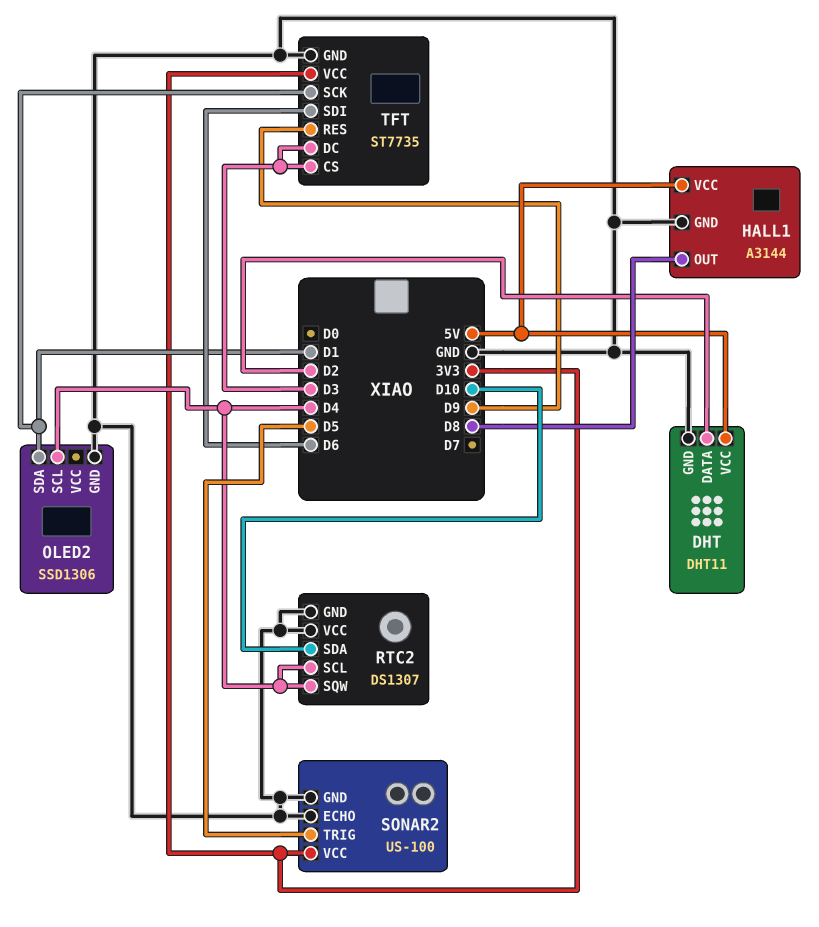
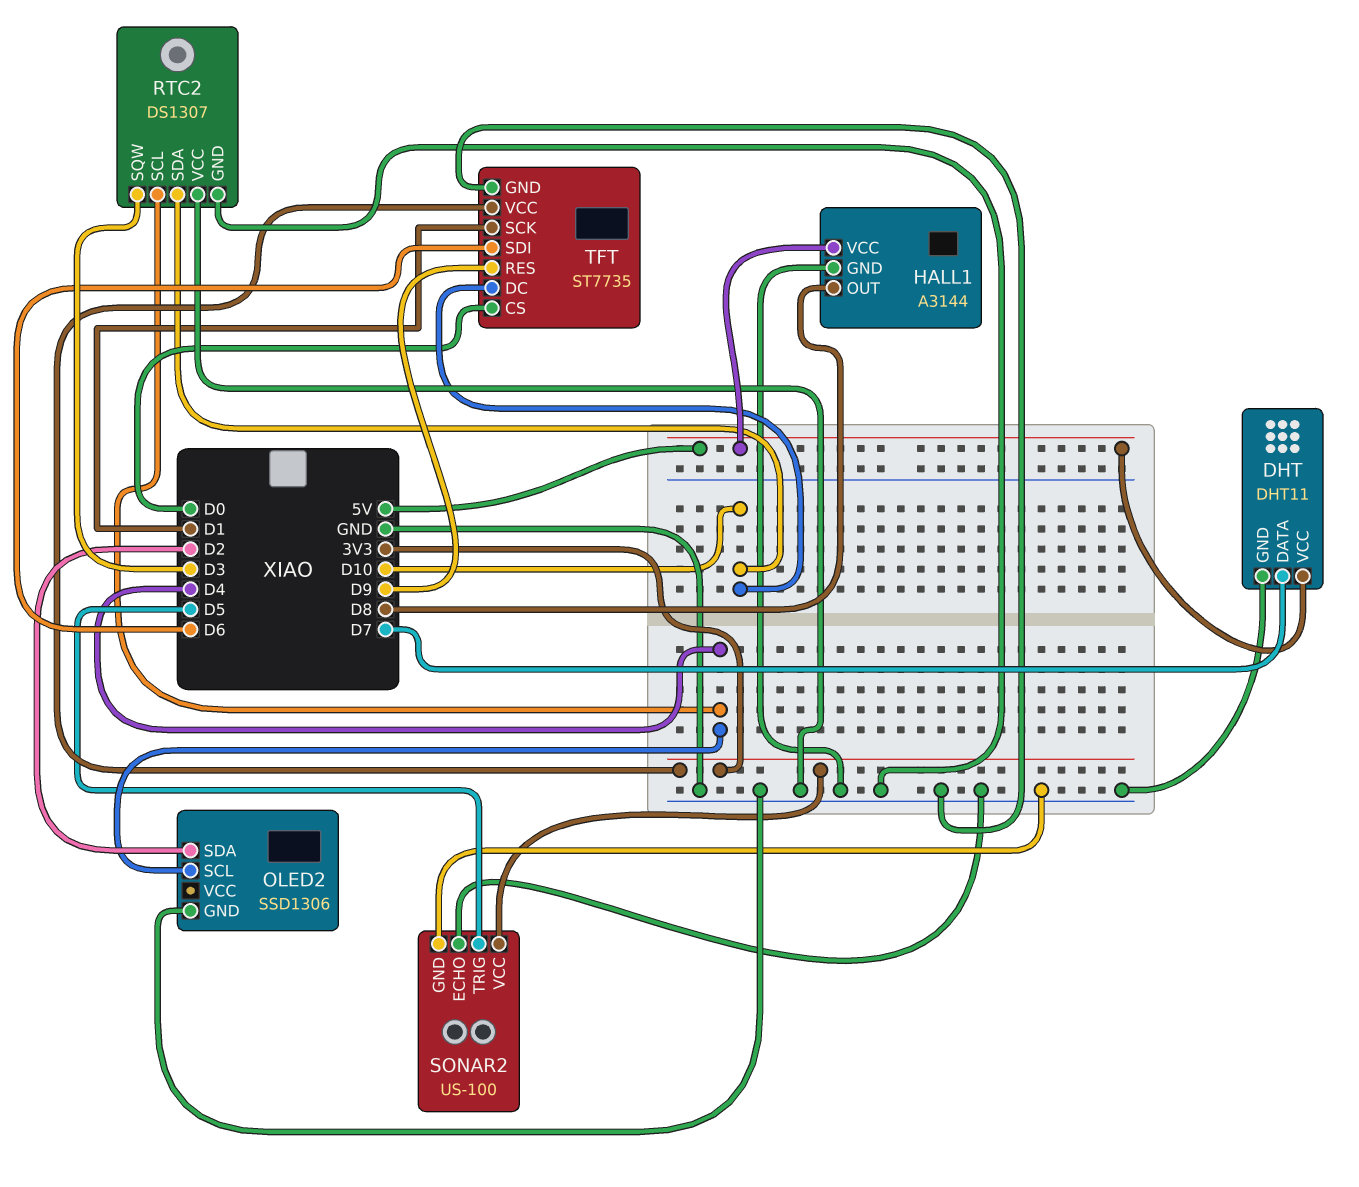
DHT pin DATA: D2 -> D7
OLED2 pin SDA: D1 -> D2
RTC2 pin SQW: D4 -> D3
TFT pin CS: D3 -> D0
TFT pin DC: D3 -> D10

